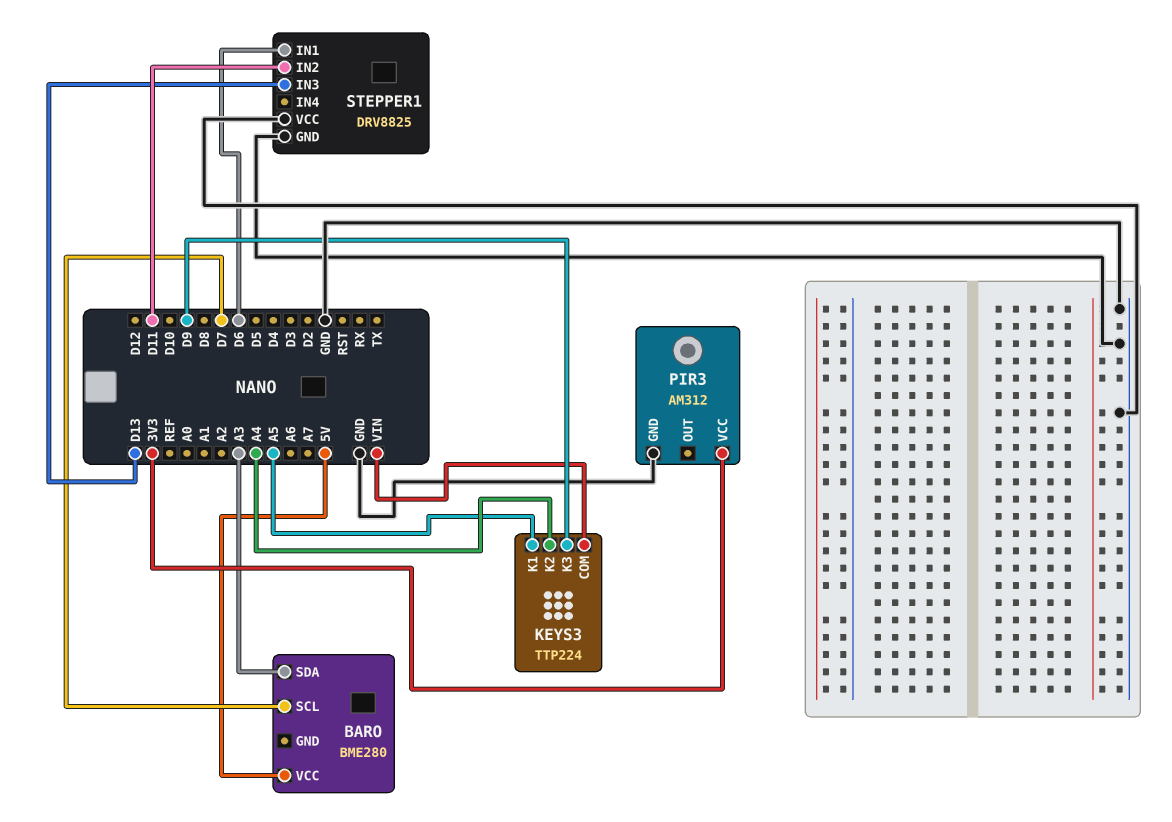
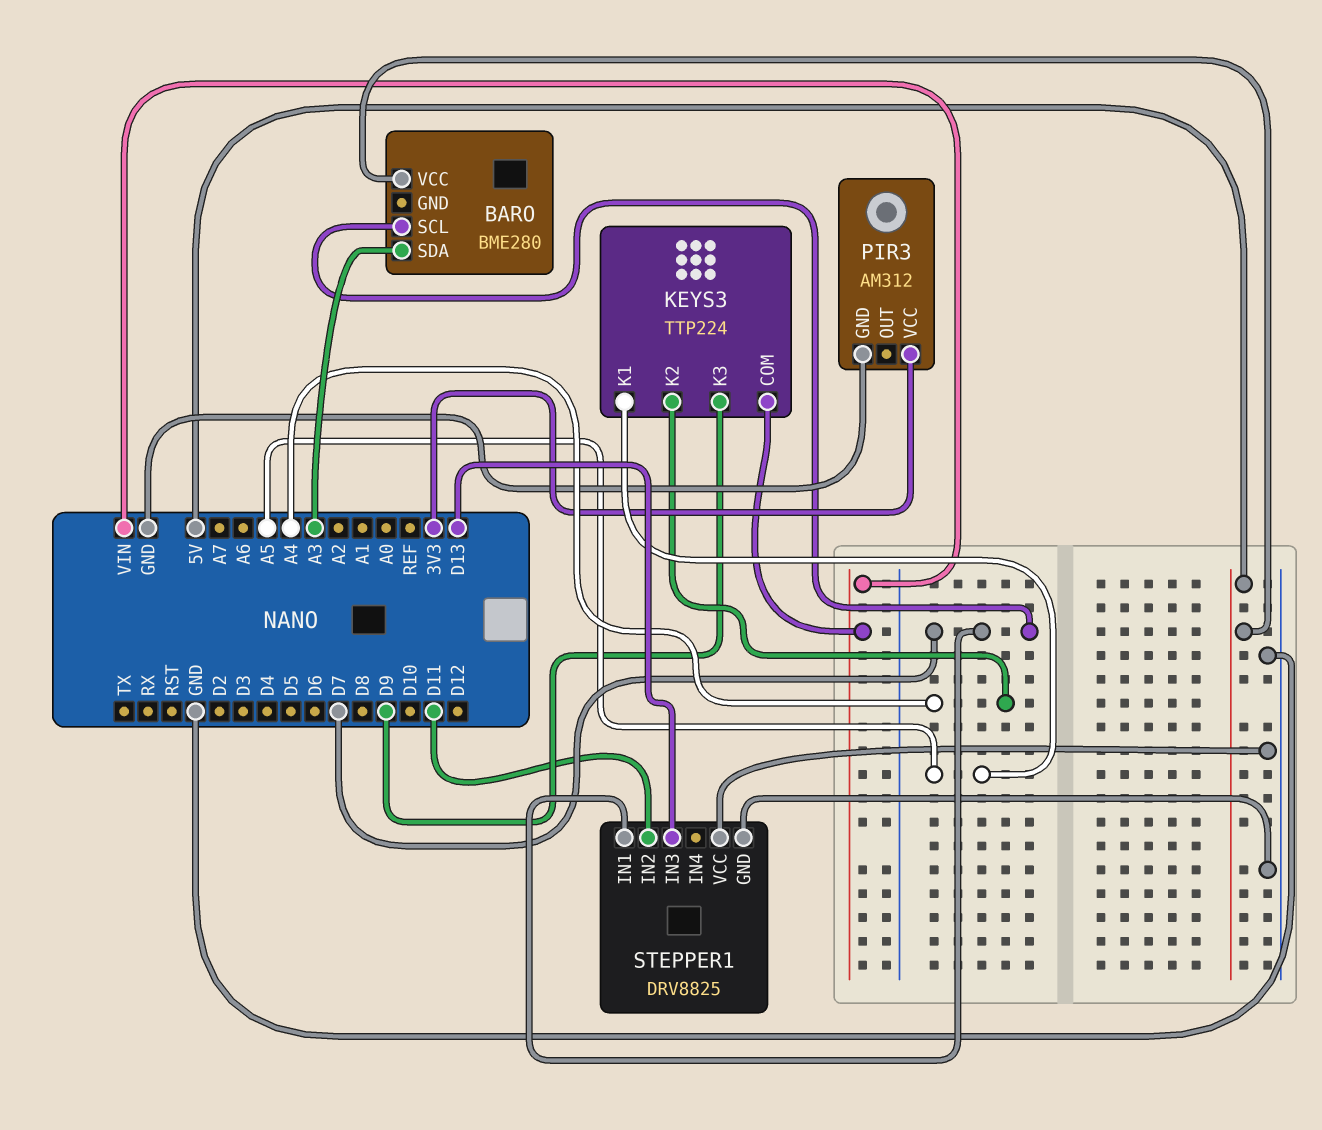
STEPPER1 pin IN1: D6 -> D7

